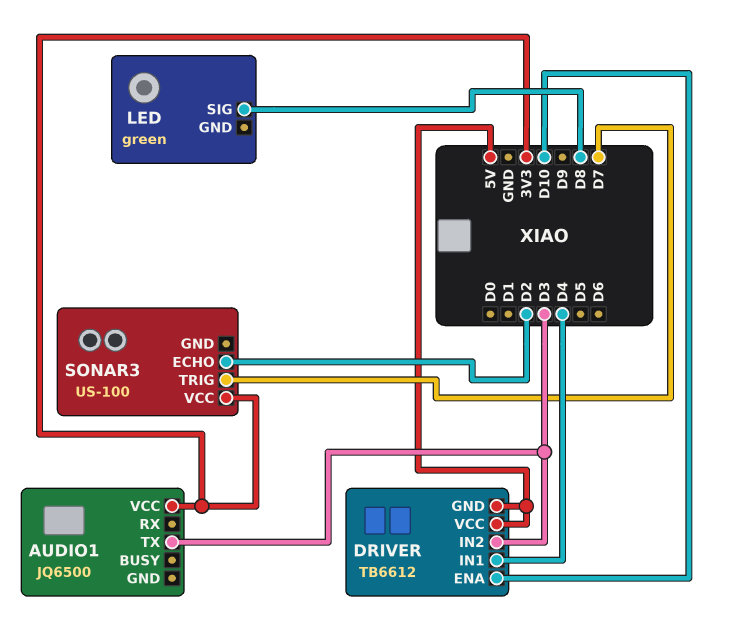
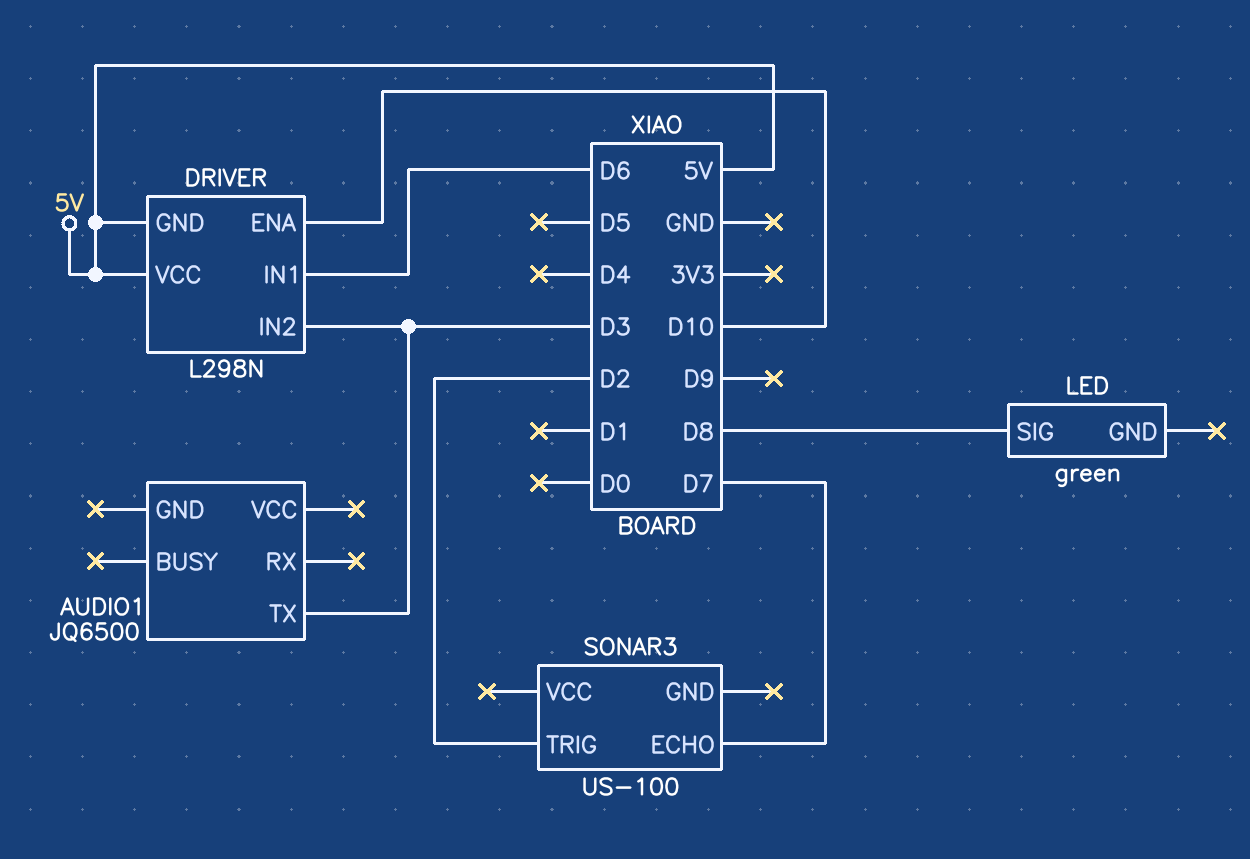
AUDIO1 pin VCC: 3V3 -> none
DRIVER: TB6612 -> L298N
DRIVER pin IN1: D4 -> D6
SONAR3 pin ECHO: D2 -> D7
SONAR3 pin TRIG: D7 -> D2
SONAR3 pin VCC: 3V3 -> none

